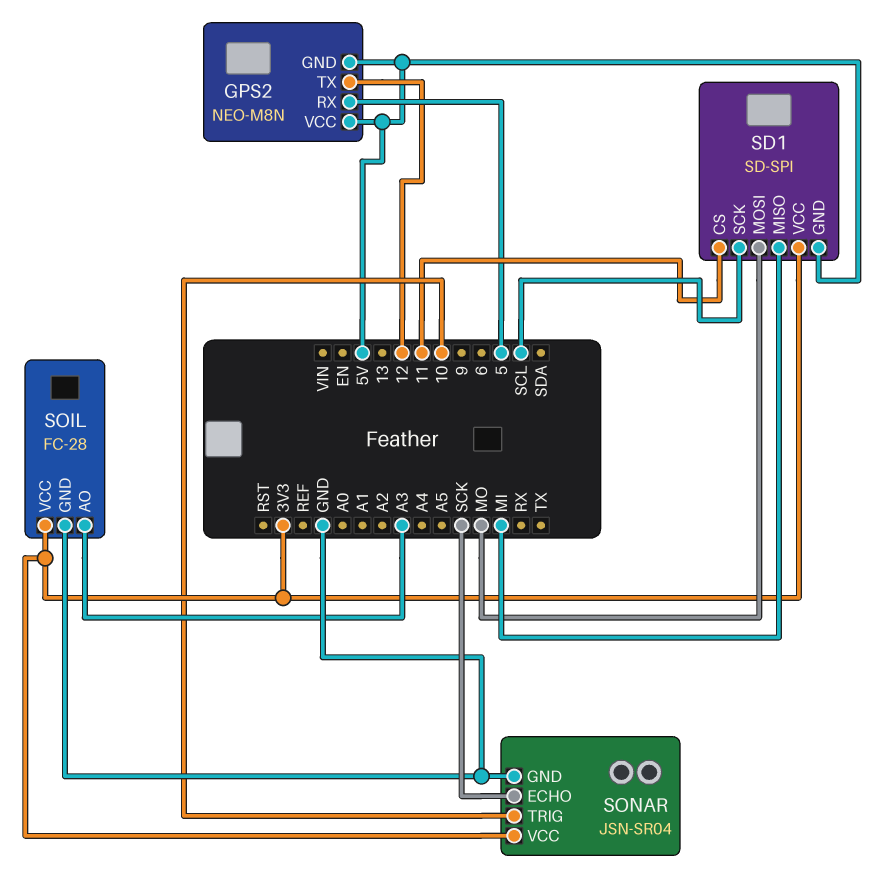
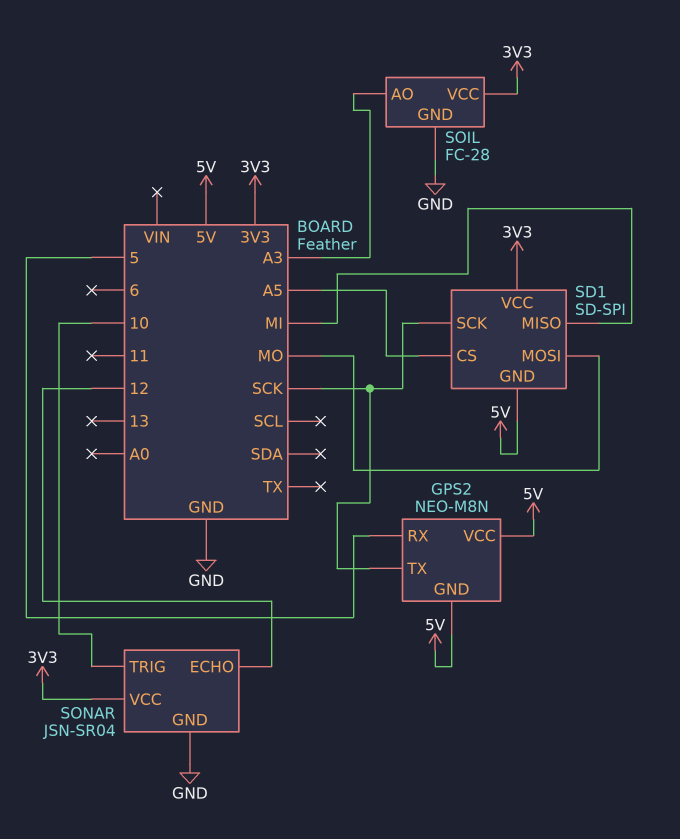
GPS2 pin TX: 12 -> SCK
SD1 pin CS: 11 -> A5
SD1 pin SCK: SCL -> SCK
SONAR pin ECHO: SCK -> 12

